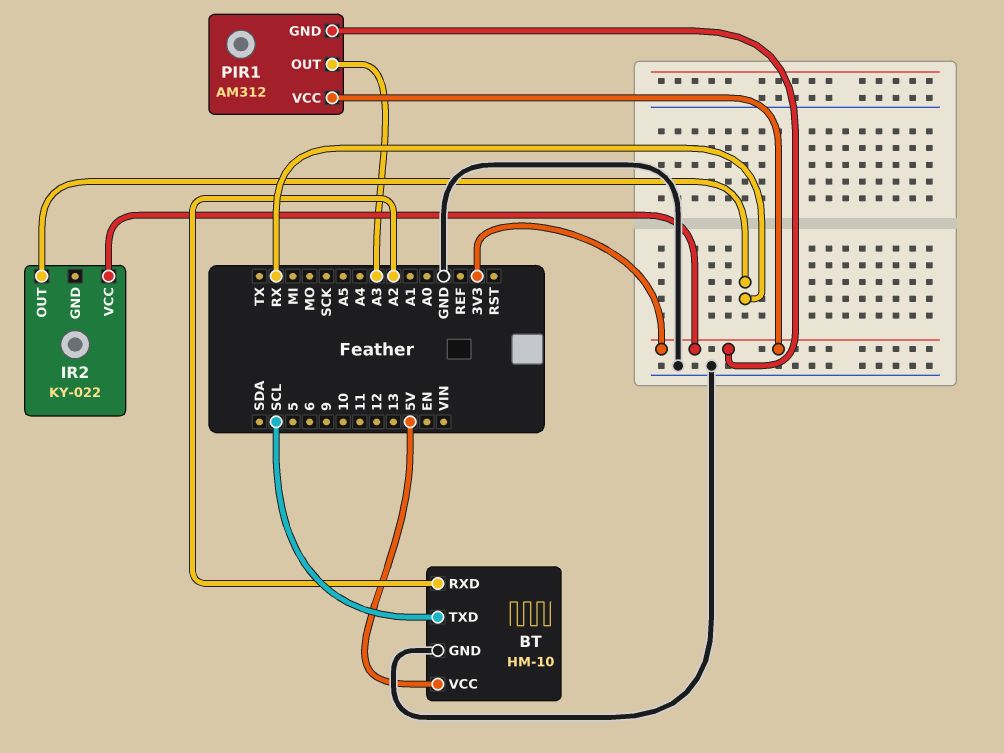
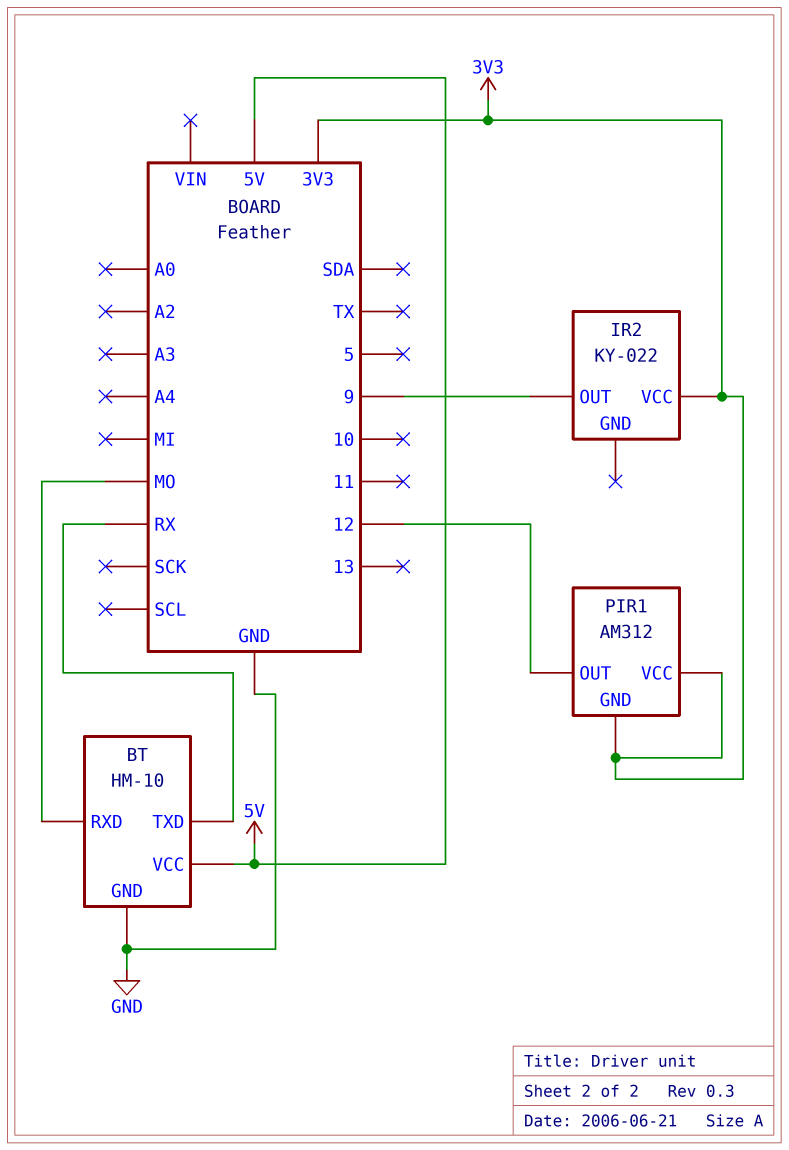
BT pin RXD: A2 -> MO
BT pin TXD: SCL -> RX
IR2 pin OUT: RX -> 9
PIR1 pin OUT: A3 -> 12

